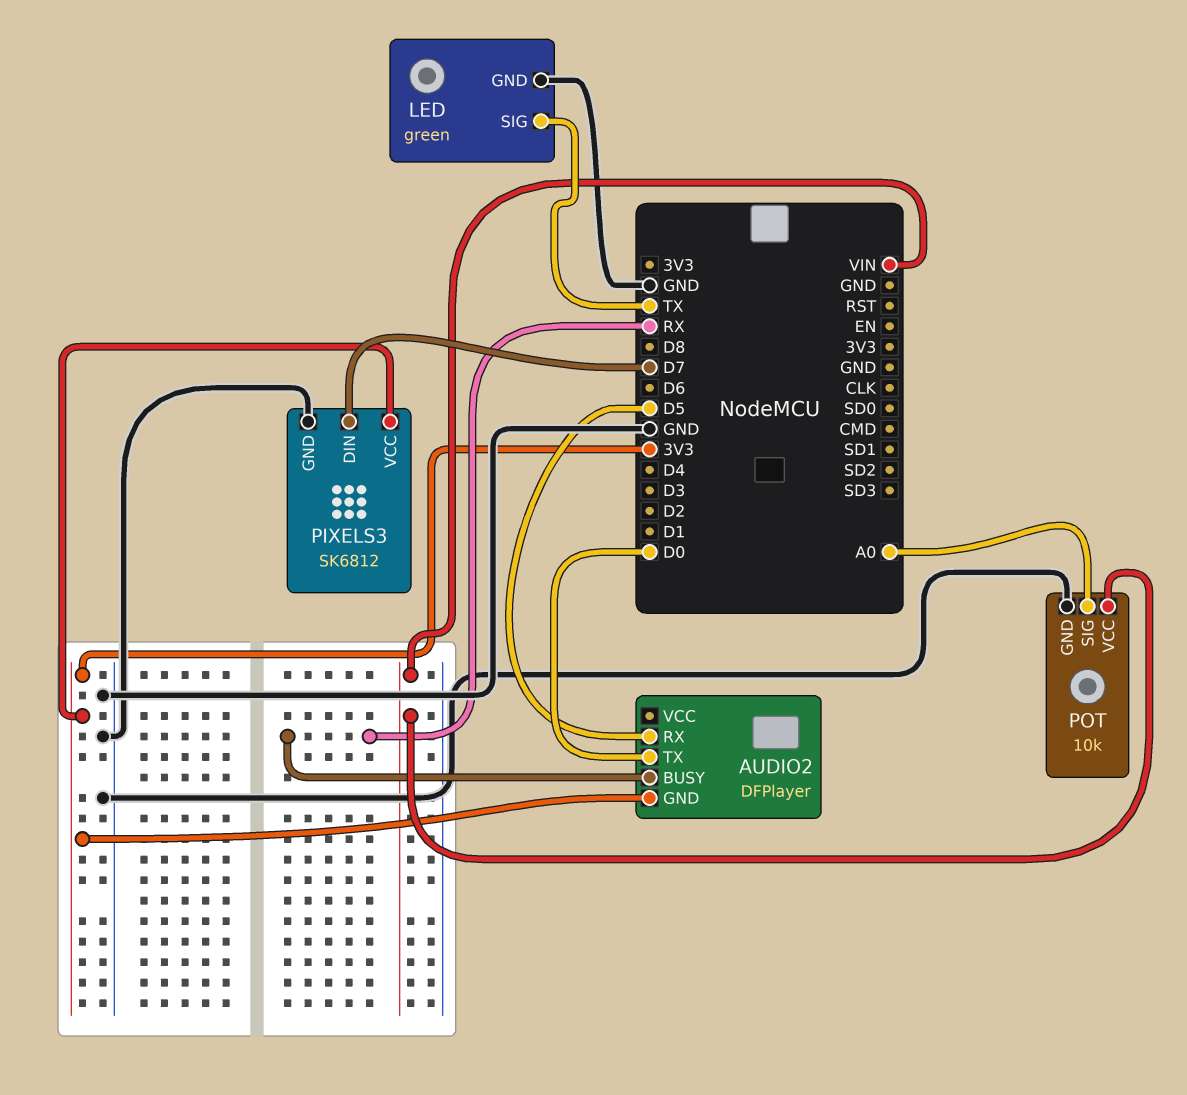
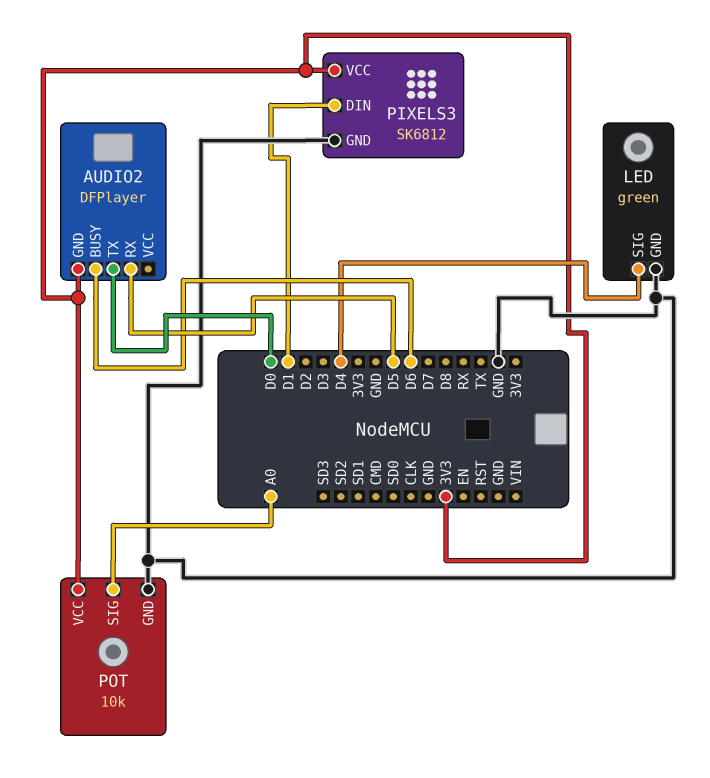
AUDIO2 pin BUSY: RX -> D6
LED pin SIG: TX -> D4
PIXELS3 pin DIN: D7 -> D1
POT pin VCC: VIN -> 3V3

